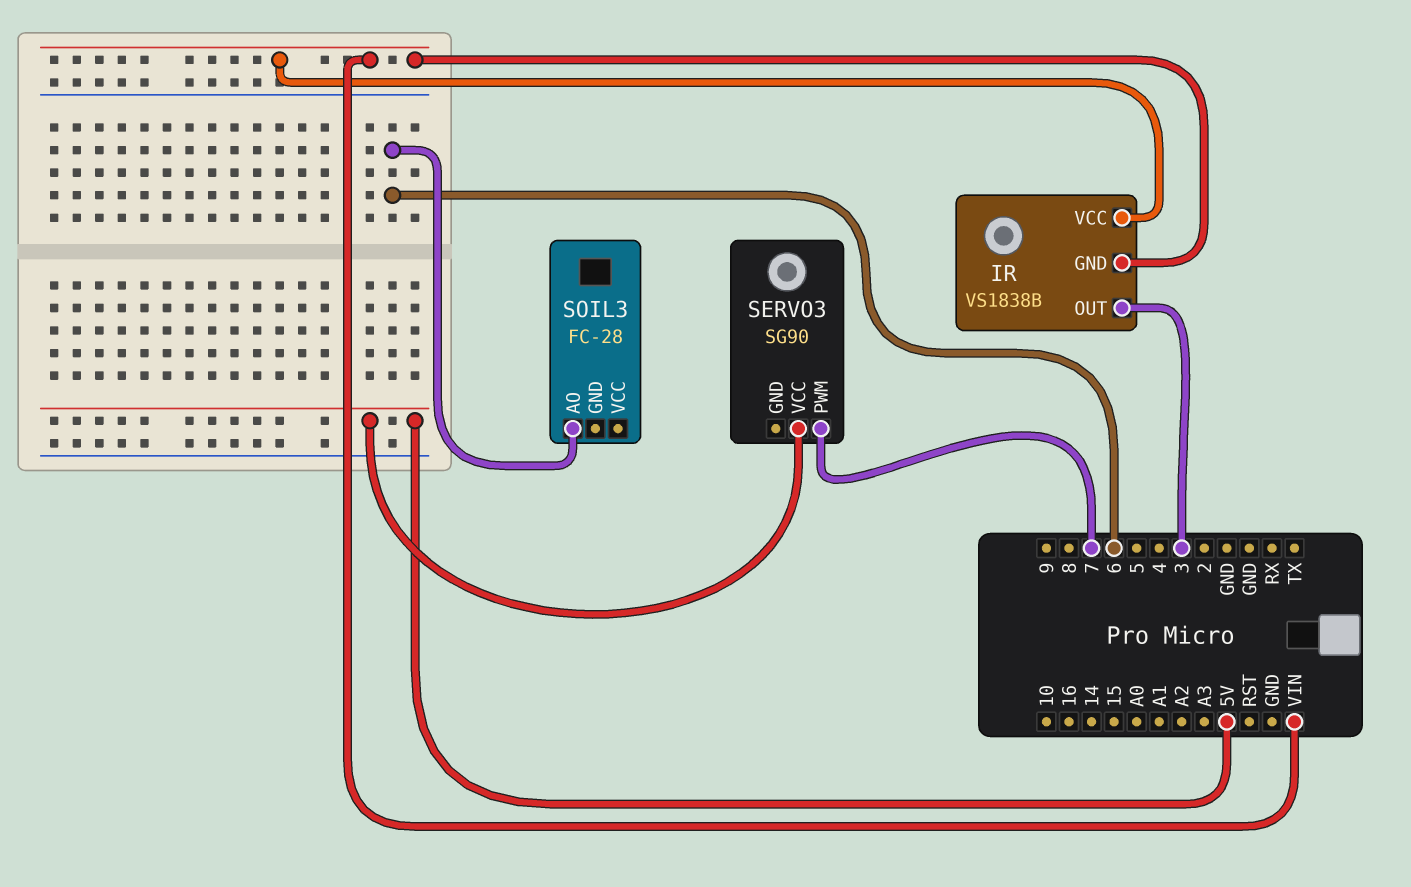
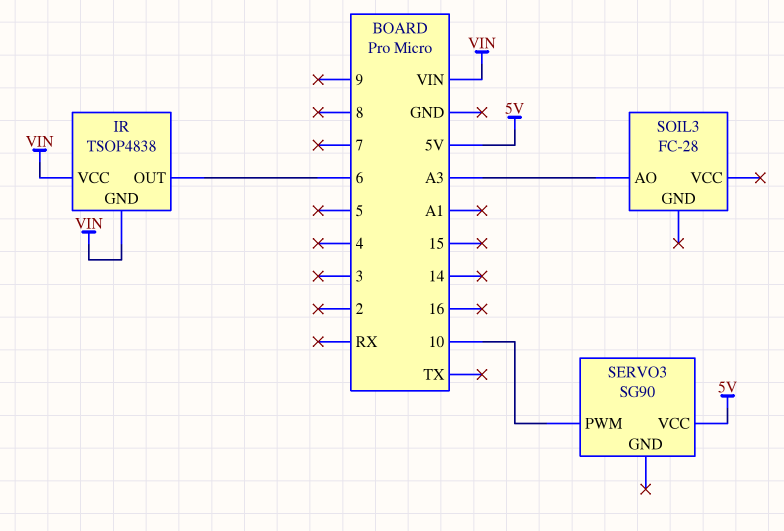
IR: VS1838B -> TSOP4838
IR pin OUT: 3 -> 6
SERVO3 pin PWM: 7 -> 10
SOIL3 pin AO: 6 -> A3

